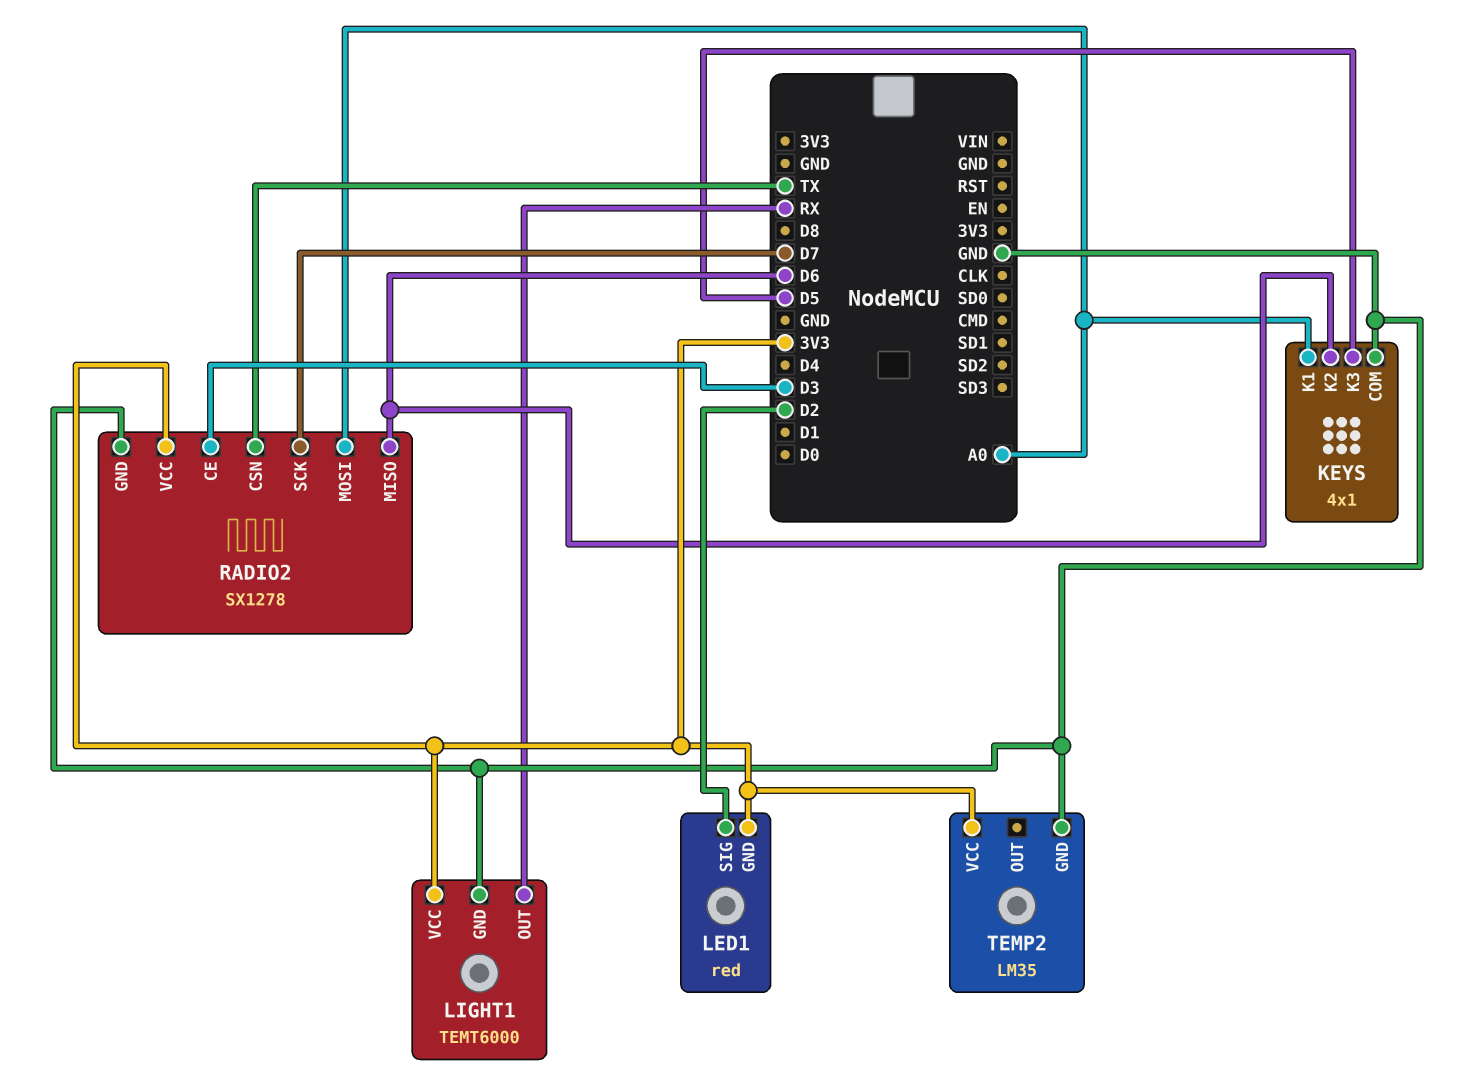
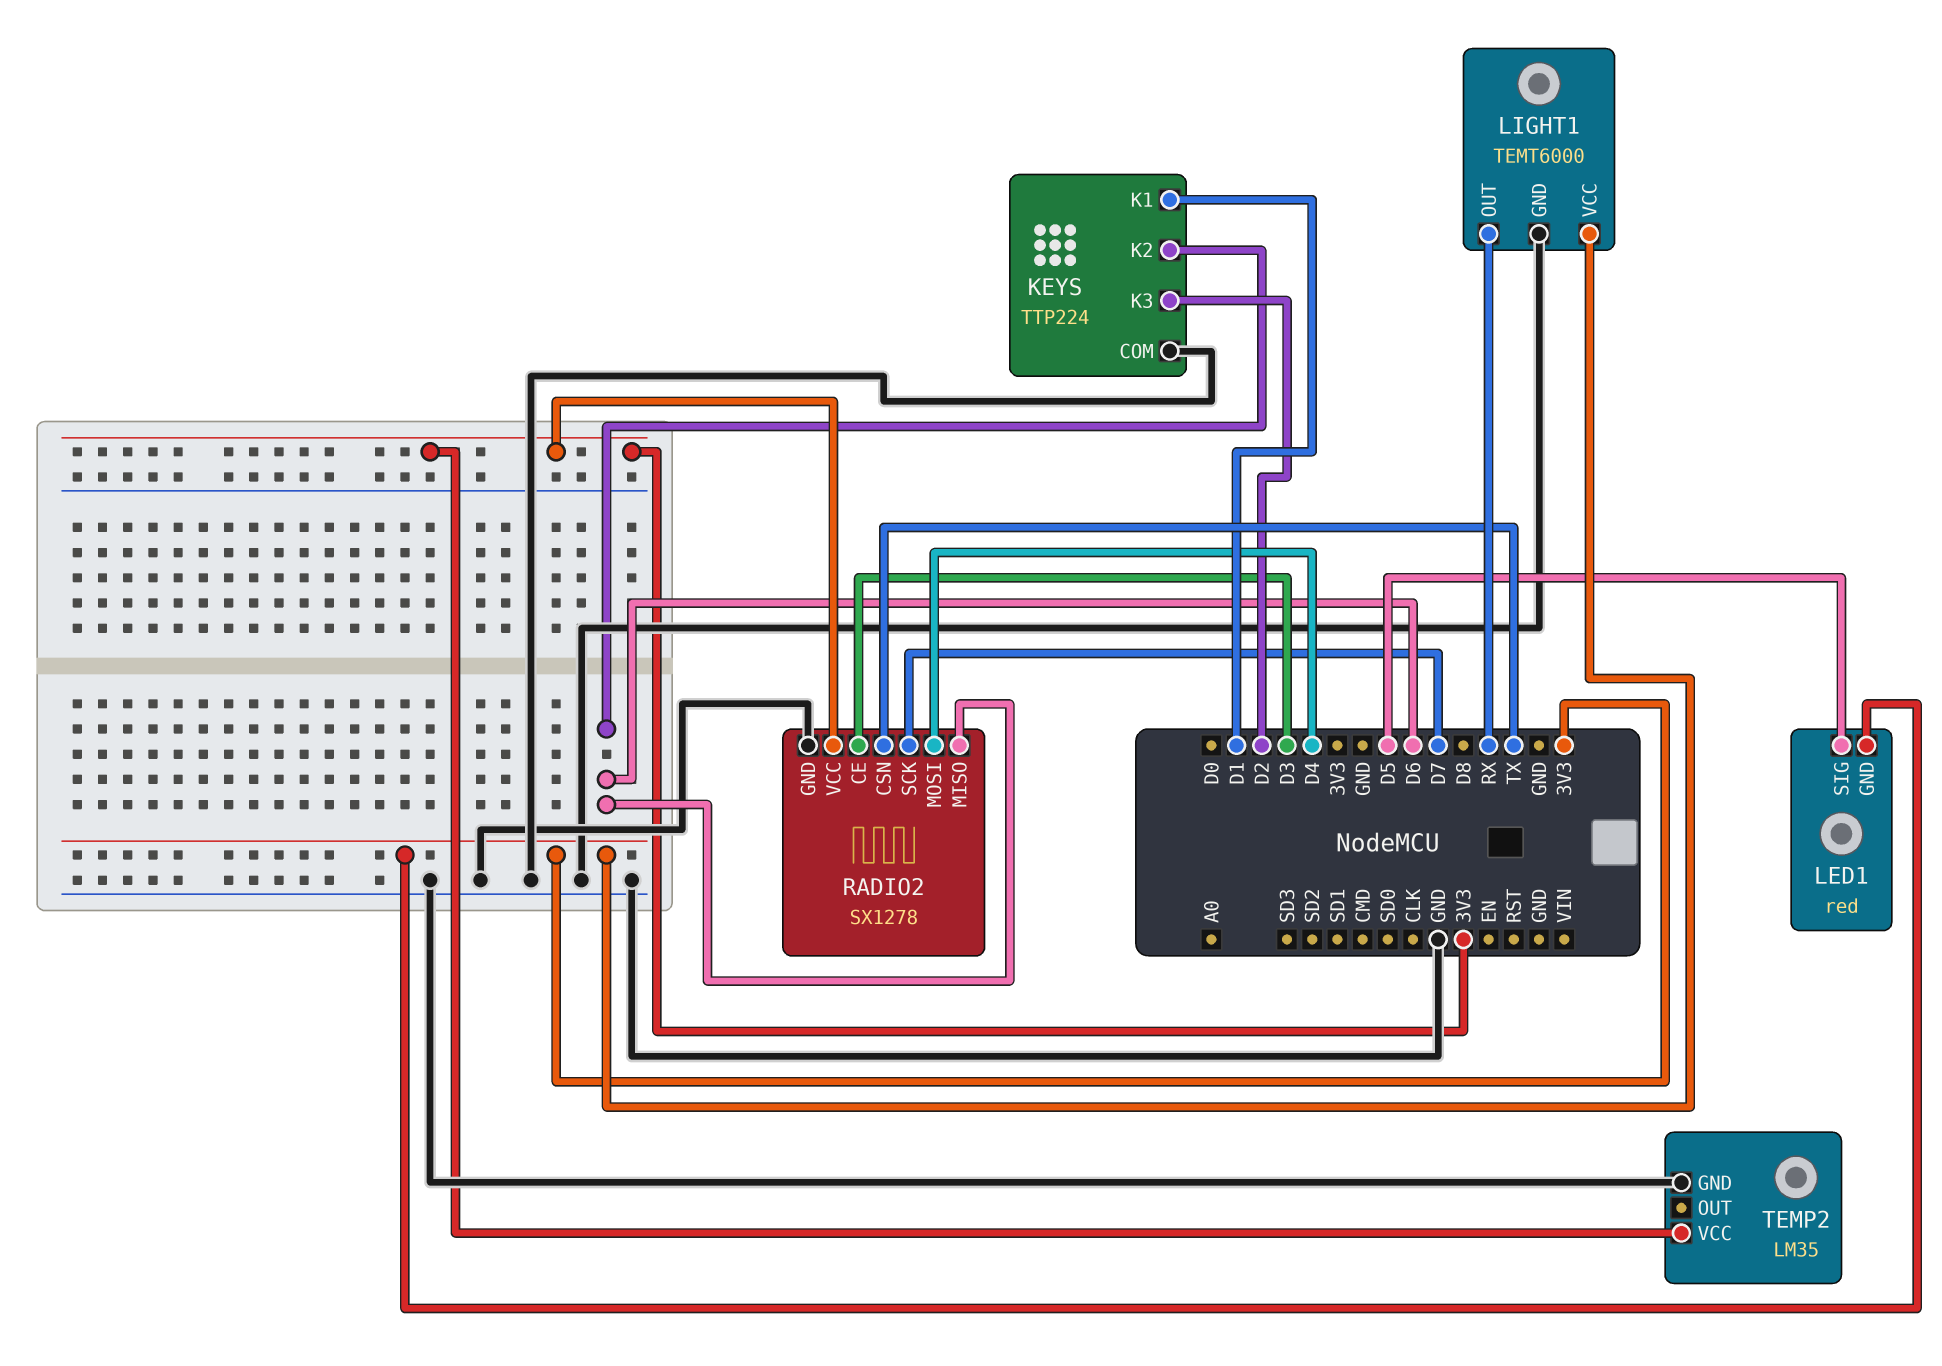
KEYS: 4x1 -> TTP224
KEYS pin K1: A0 -> D1
KEYS pin K3: D5 -> D2
LED1 pin SIG: D2 -> D5
RADIO2 pin MOSI: A0 -> D4

